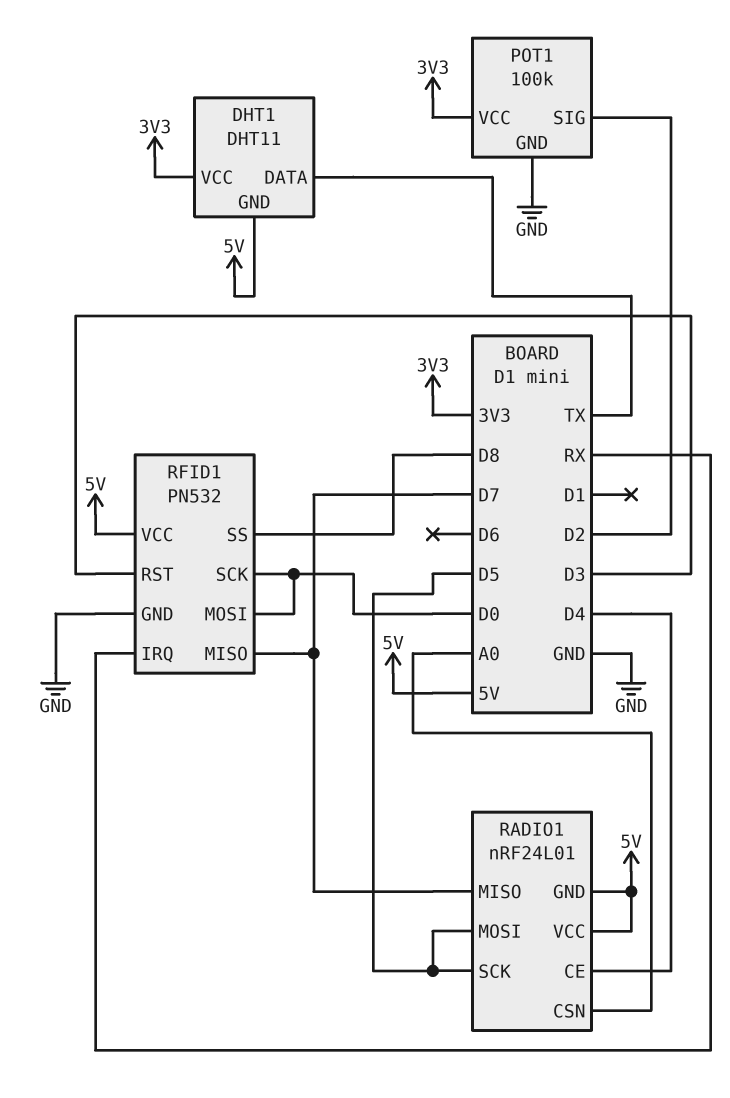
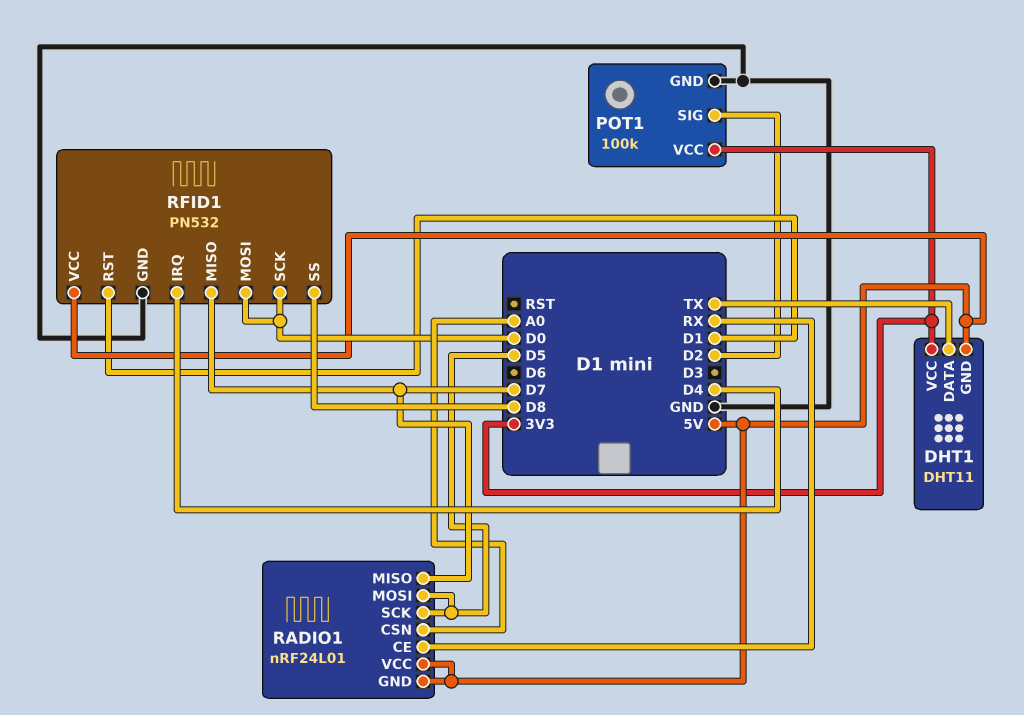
RADIO1 pin CE: D4 -> RX
RFID1 pin IRQ: RX -> D4
RFID1 pin RST: D3 -> D1

